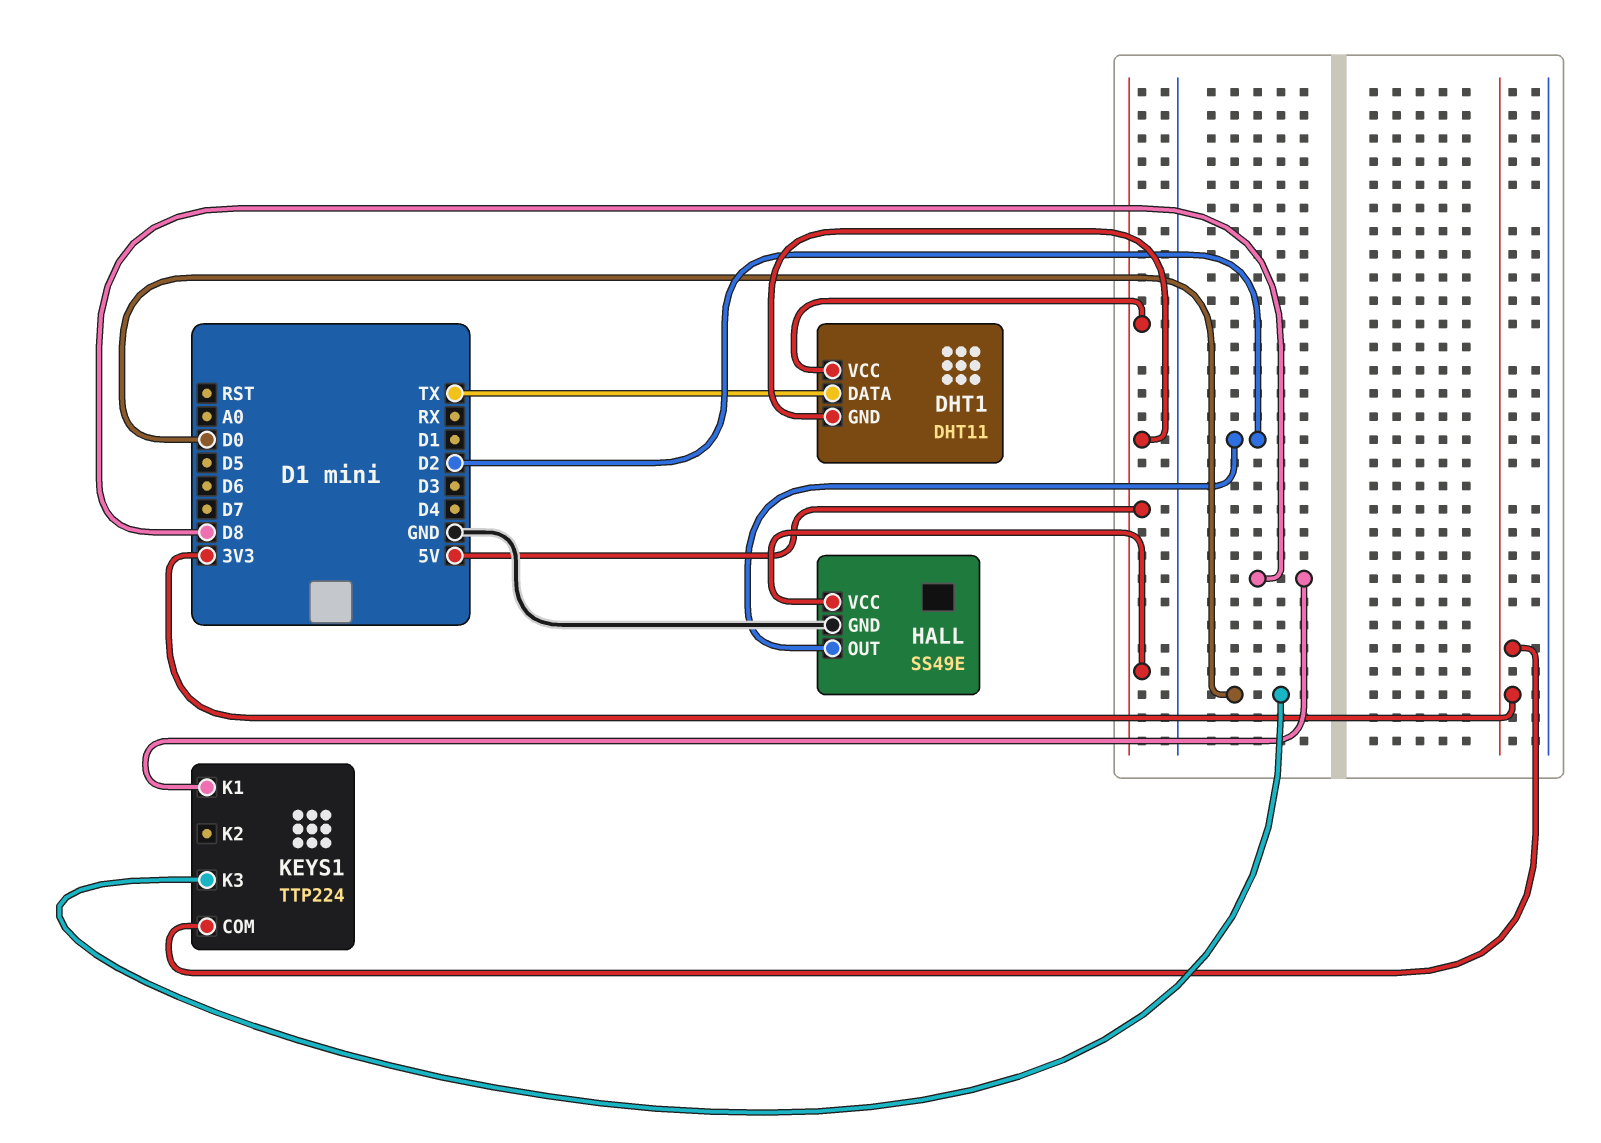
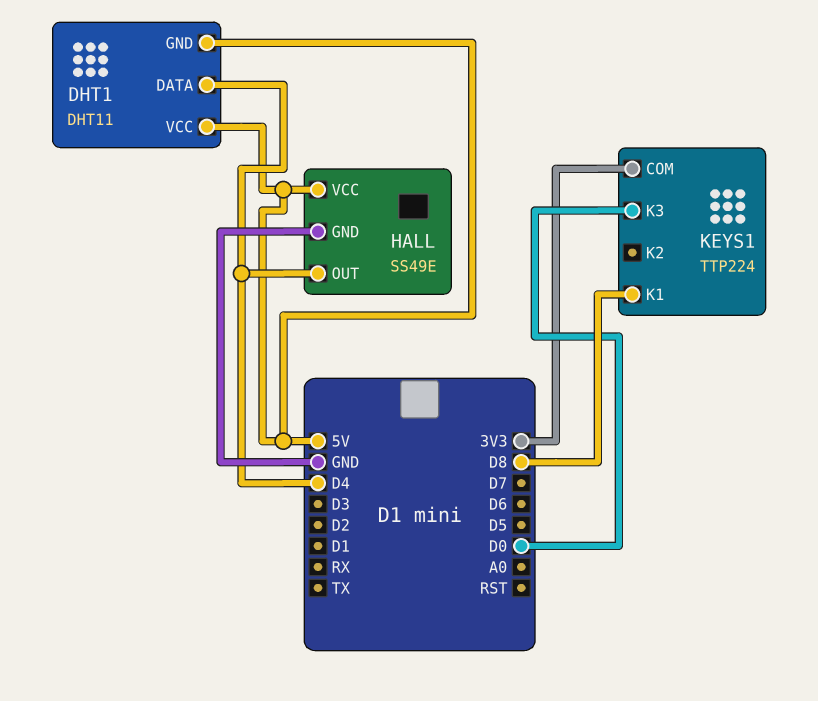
DHT1 pin DATA: TX -> D4
HALL pin OUT: D2 -> D4

